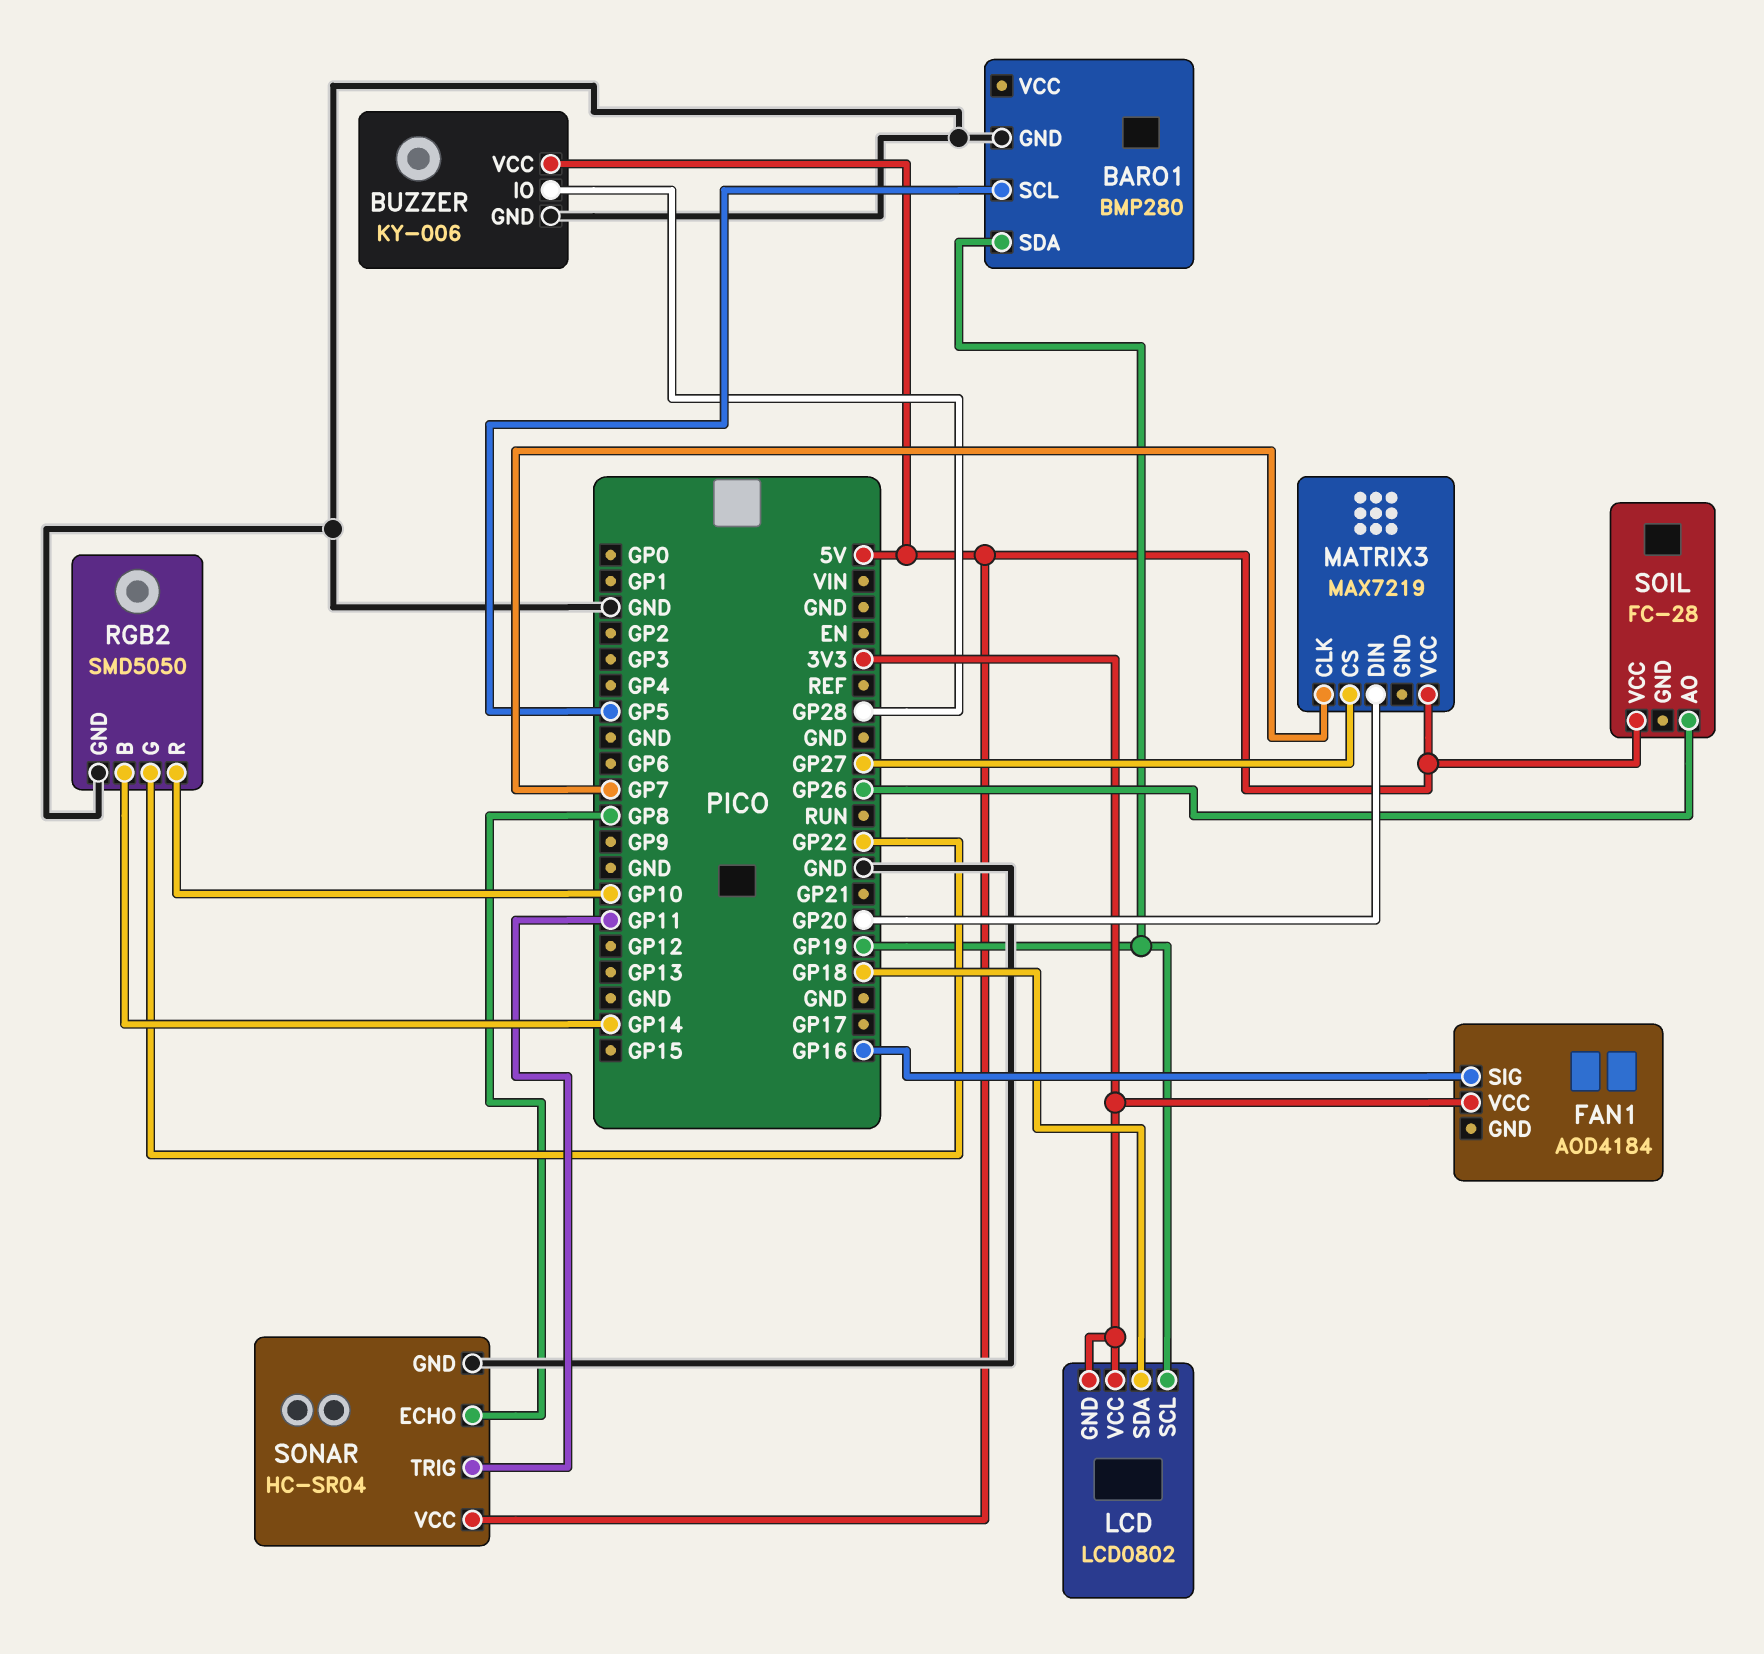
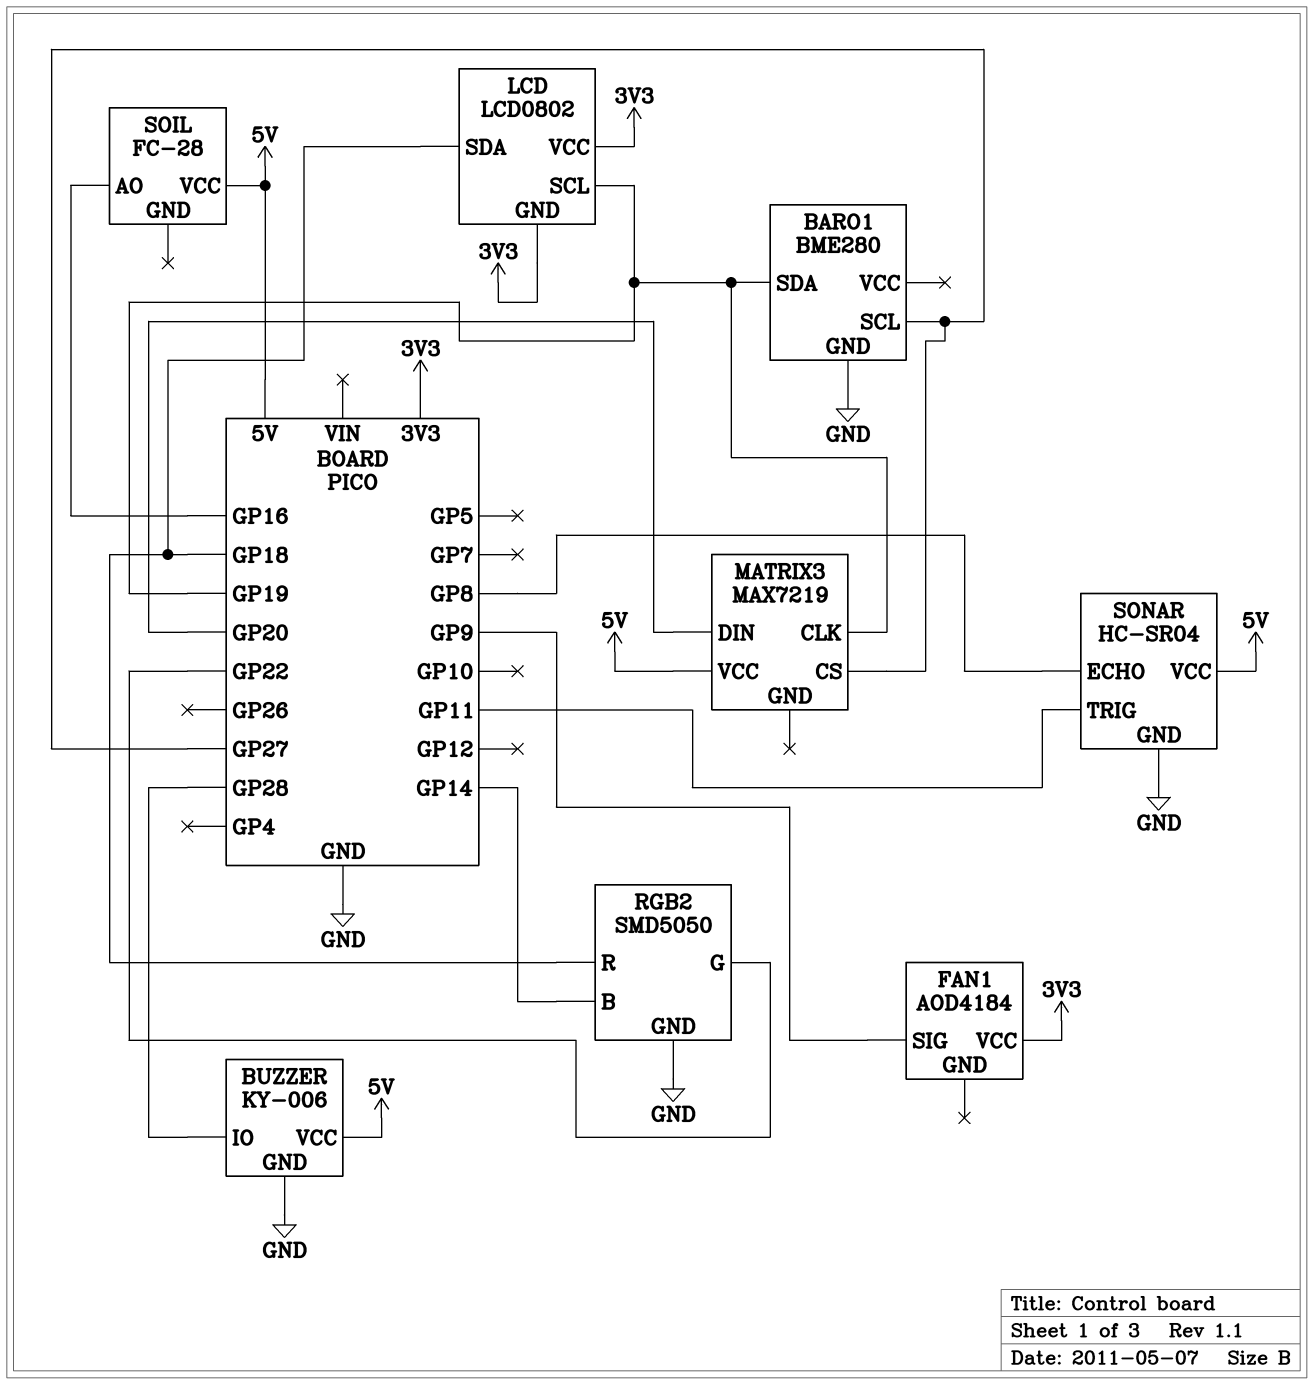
BARO1: BMP280 -> BME280
BARO1 pin SCL: GP5 -> GP27
FAN1 pin SIG: GP16 -> GP9
MATRIX3 pin CLK: GP7 -> GP19
RGB2 pin R: GP10 -> GP18
SOIL pin AO: GP26 -> GP16

